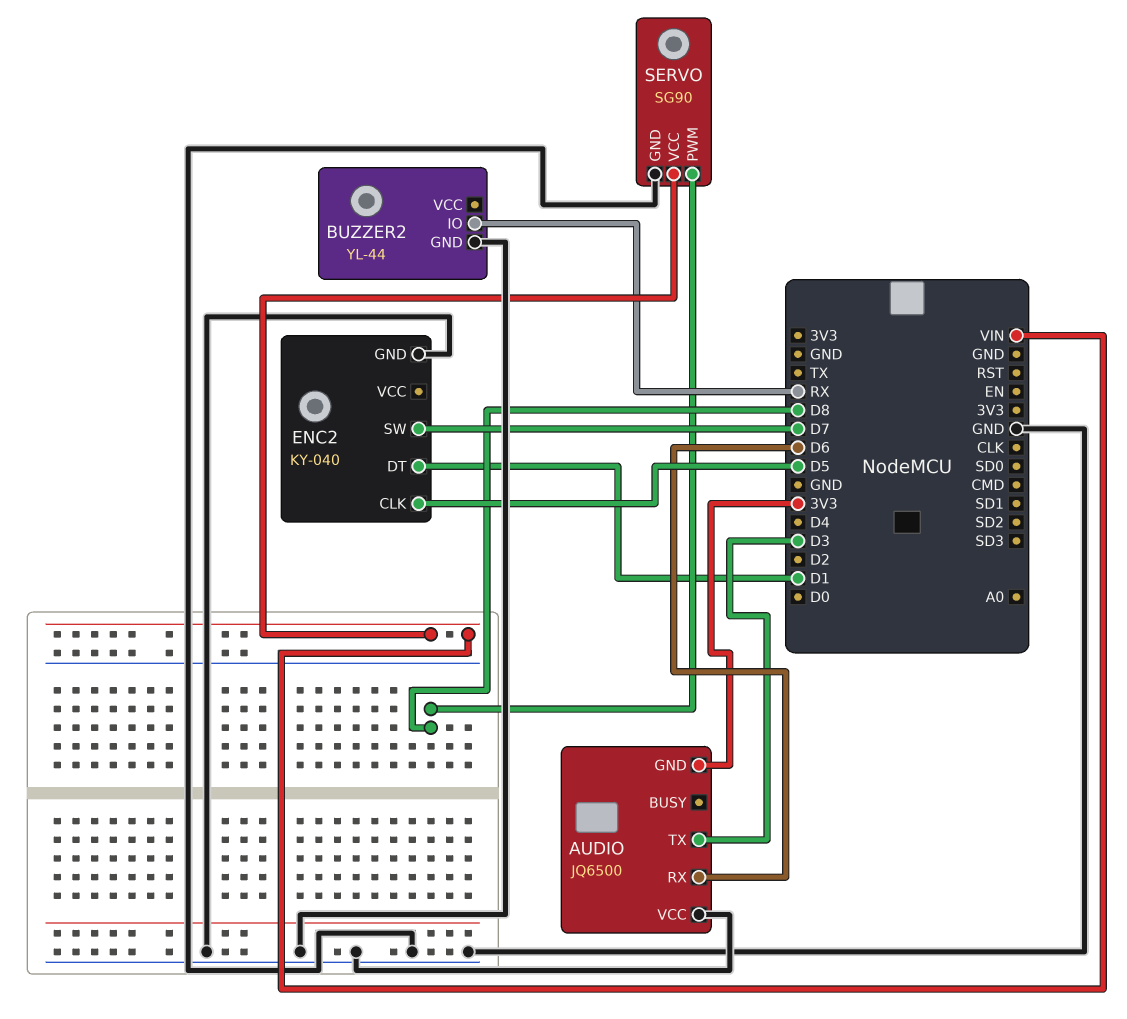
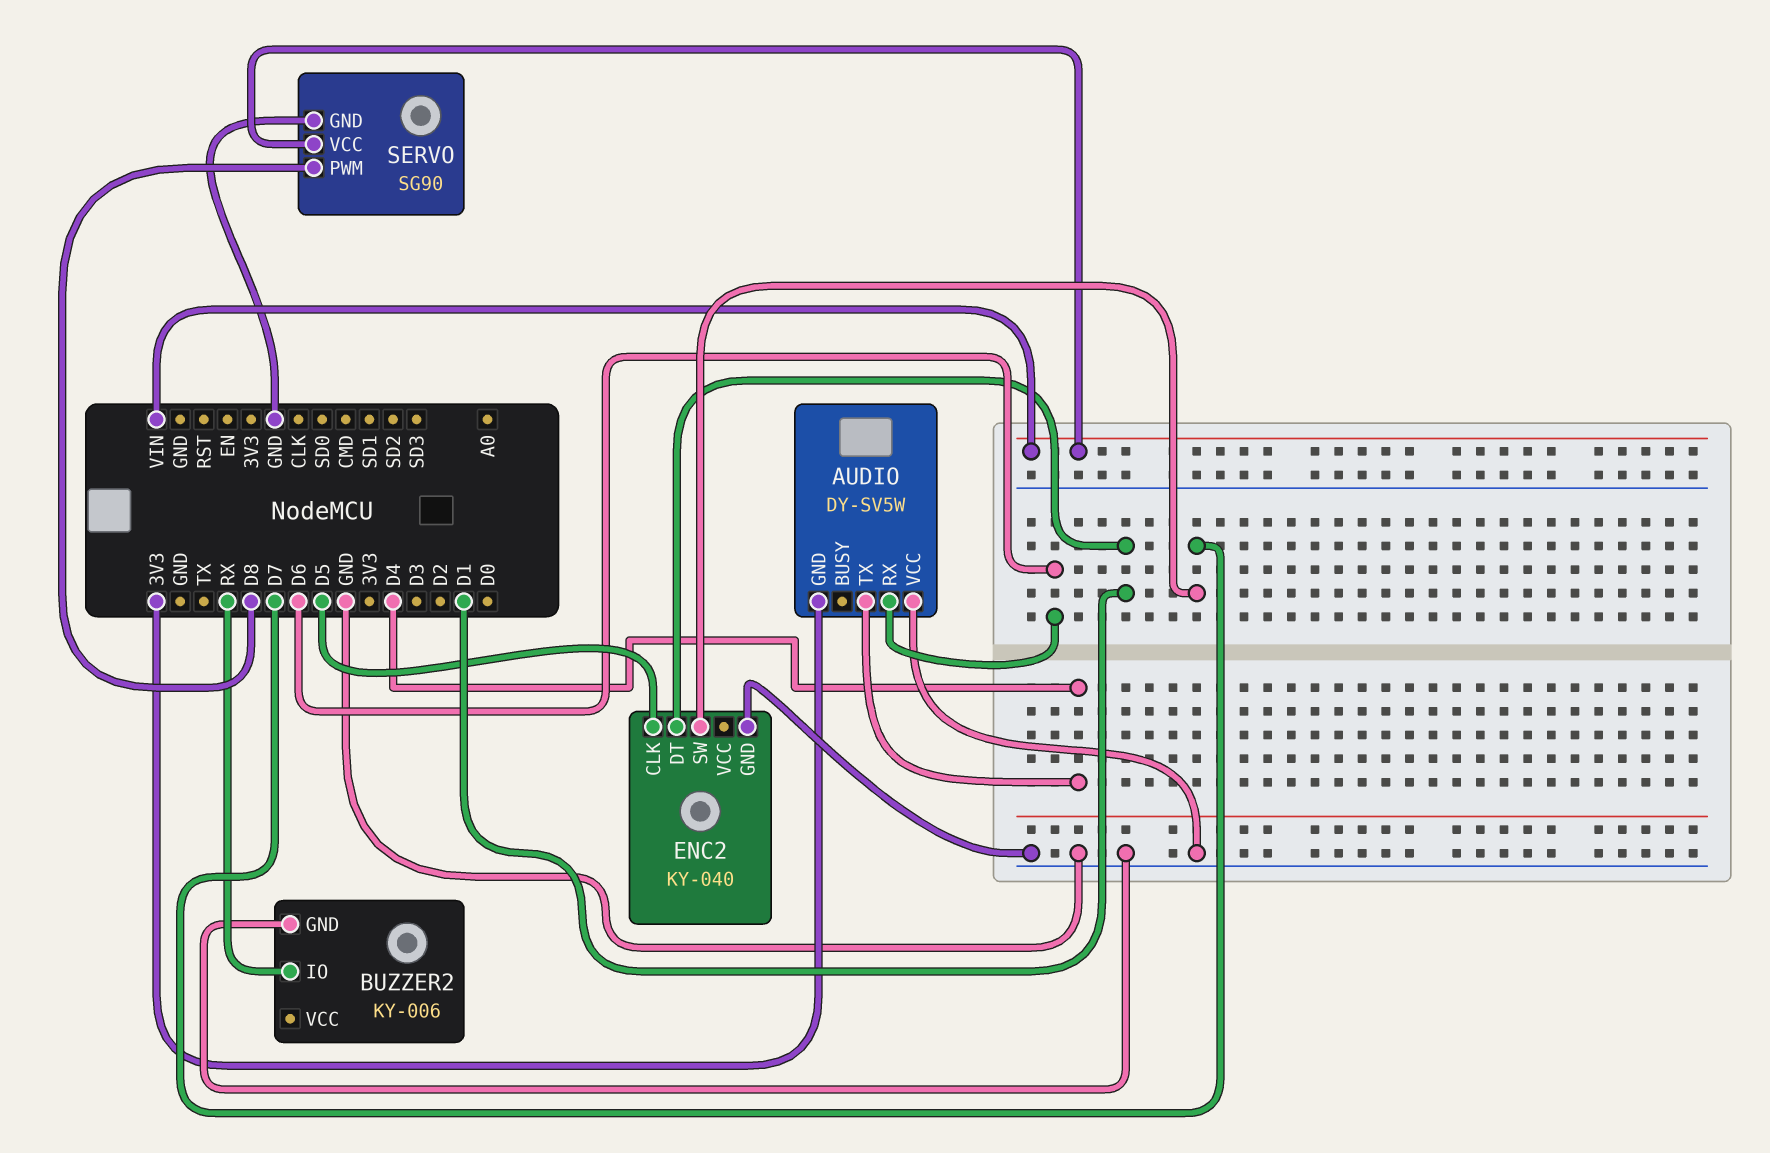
AUDIO: JQ6500 -> DY-SV5W
AUDIO pin TX: D3 -> D4
BUZZER2: YL-44 -> KY-006

